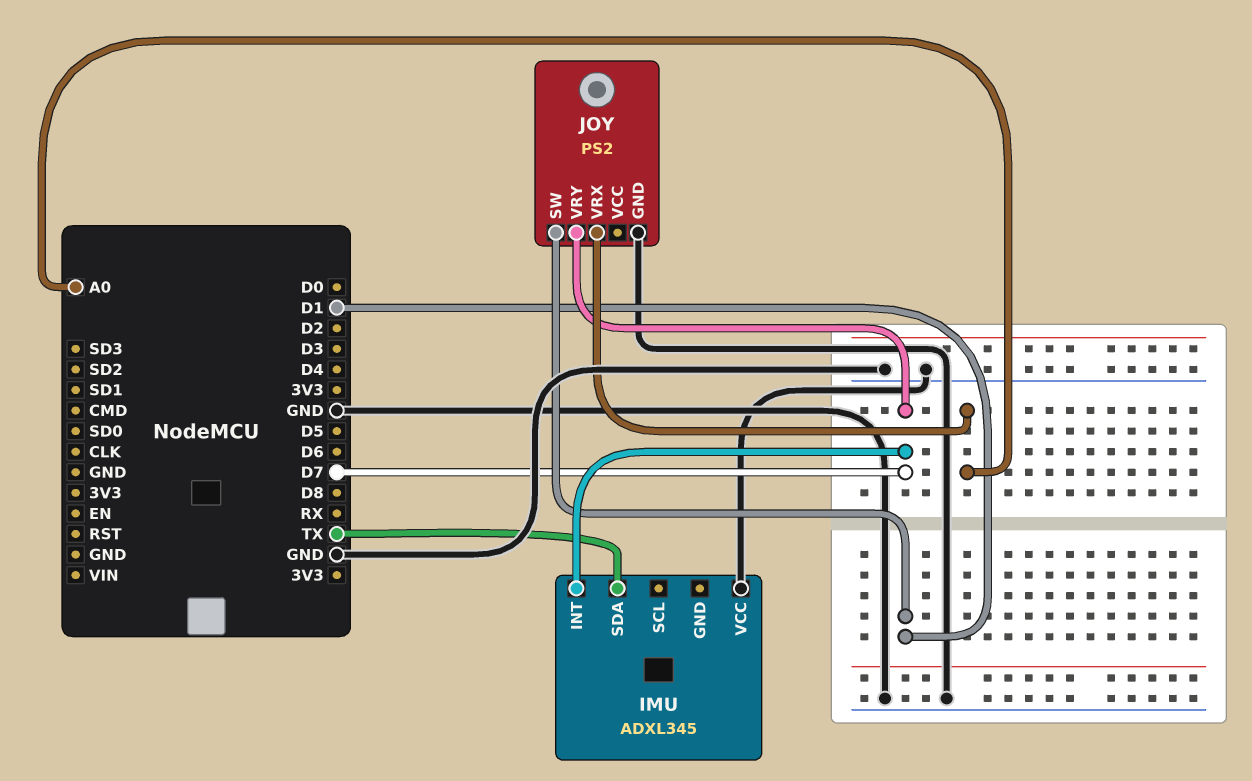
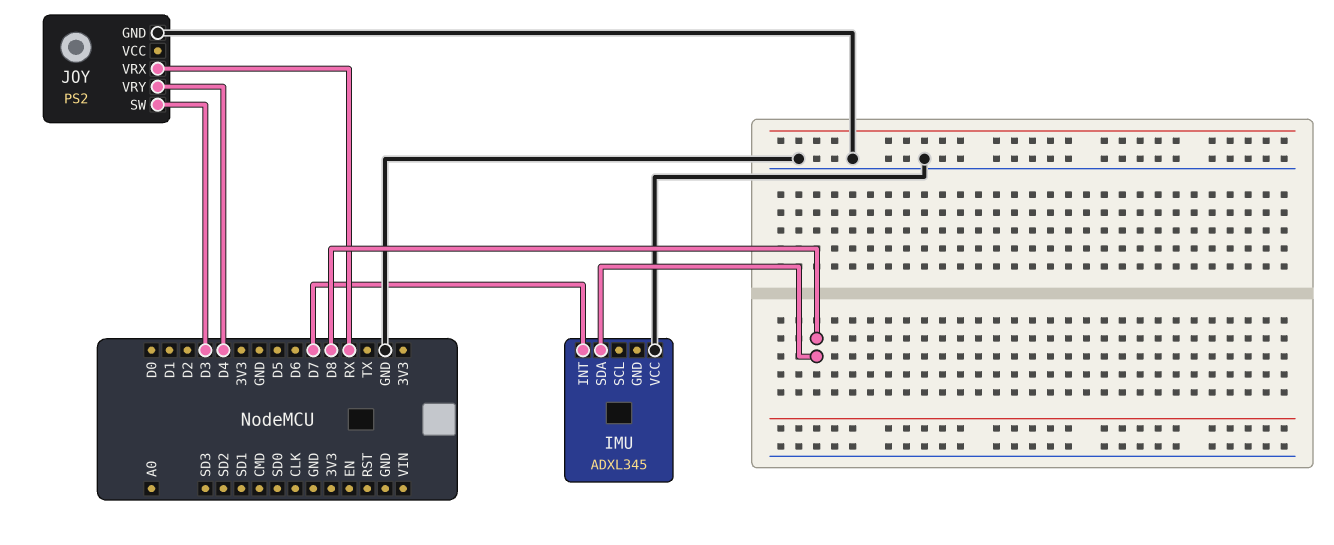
IMU pin SDA: TX -> D8
JOY pin SW: D1 -> D3
JOY pin VRX: A0 -> RX
JOY pin VRY: D7 -> D4

